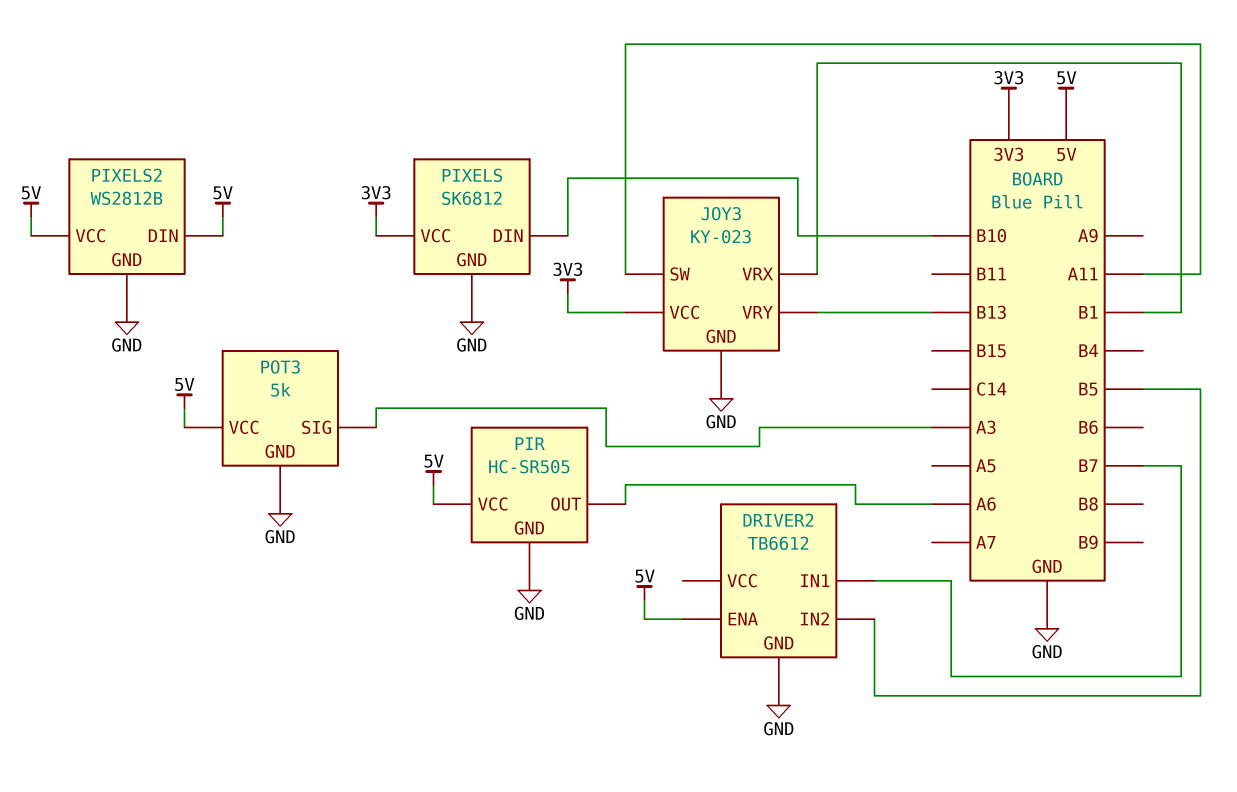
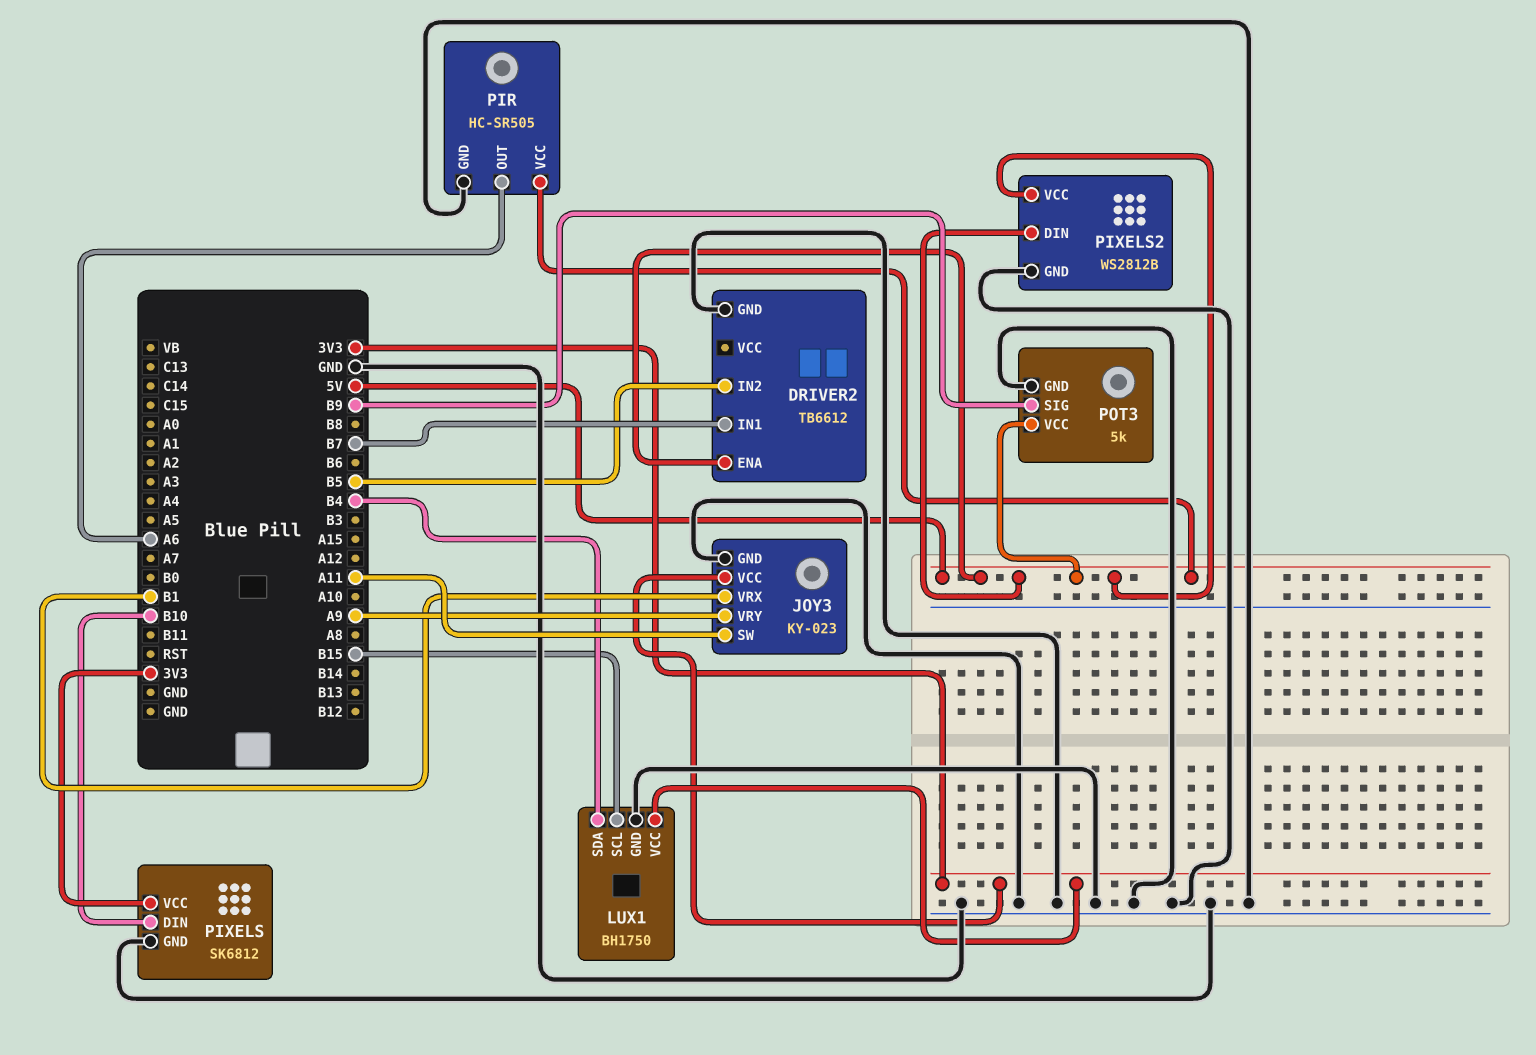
JOY3 pin VRY: B13 -> A9
LUX1: none -> BH1750
LUX1 pin GND: none -> GND
LUX1 pin SCL: none -> B15
LUX1 pin SDA: none -> B4
LUX1 pin VCC: none -> 3V3
POT3 pin SIG: A3 -> B9

